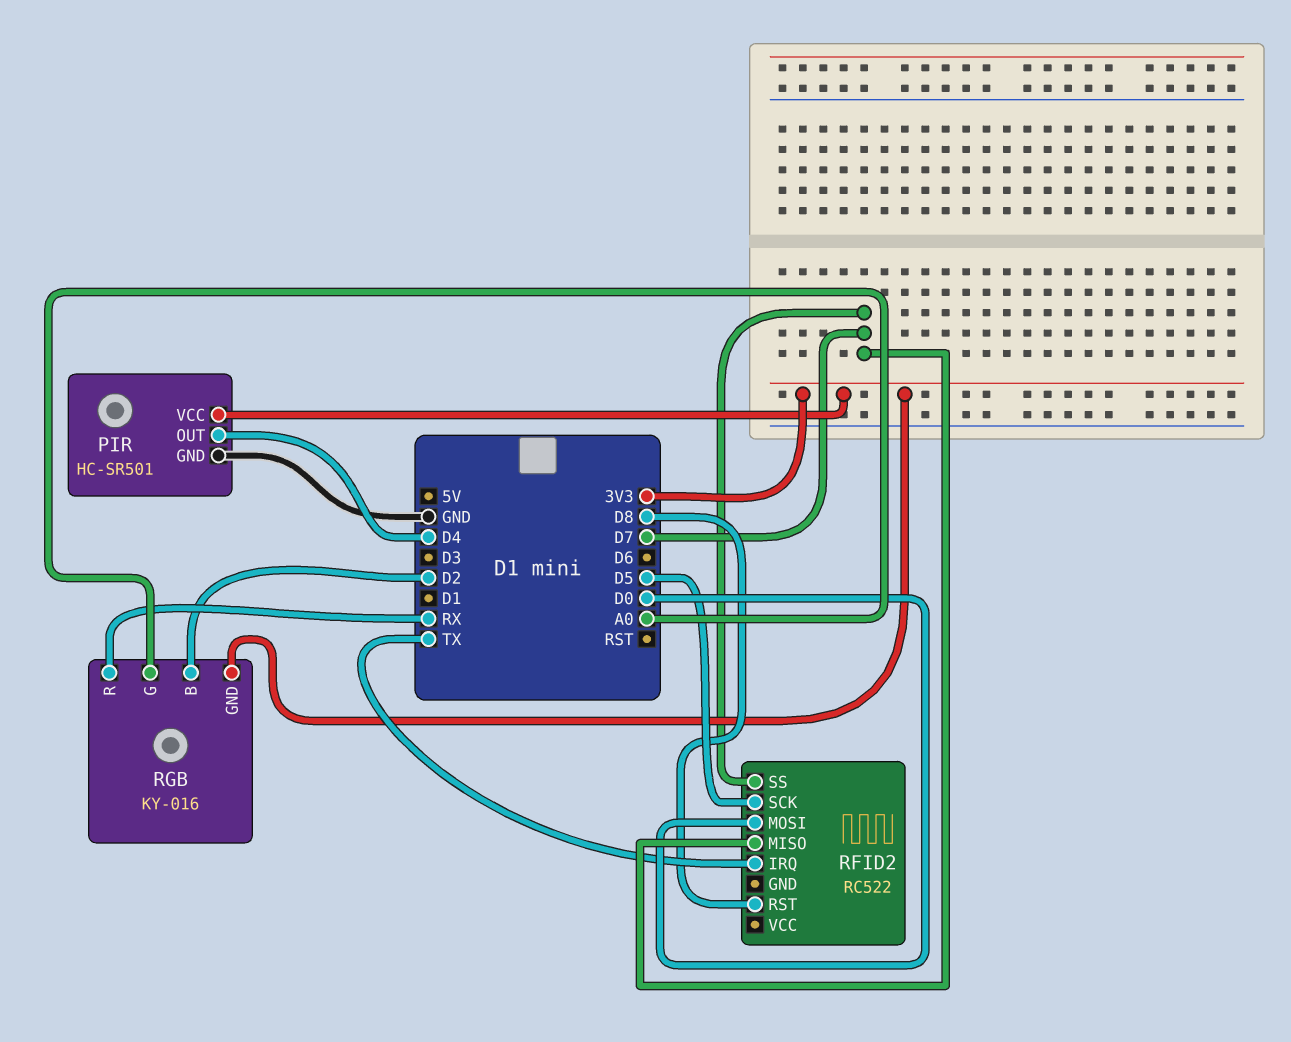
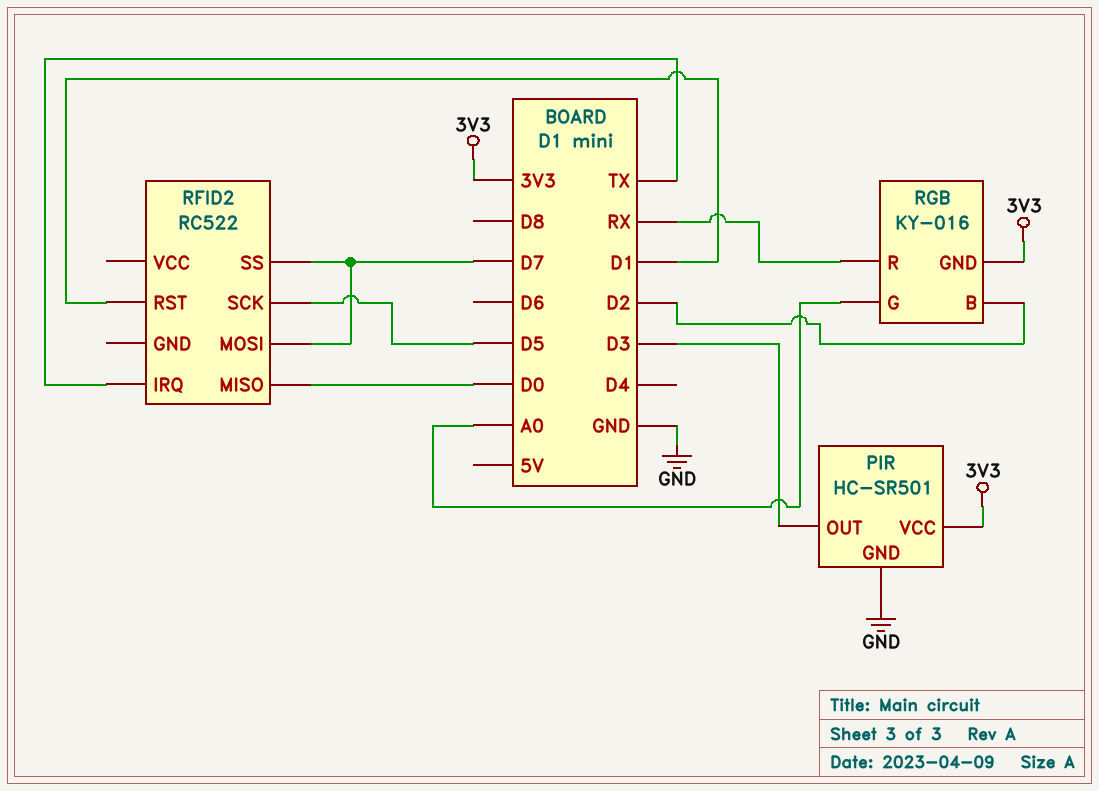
PIR pin OUT: D4 -> D3
RFID2 pin MISO: D7 -> D0
RFID2 pin MOSI: D0 -> D7
RFID2 pin RST: D8 -> D1

